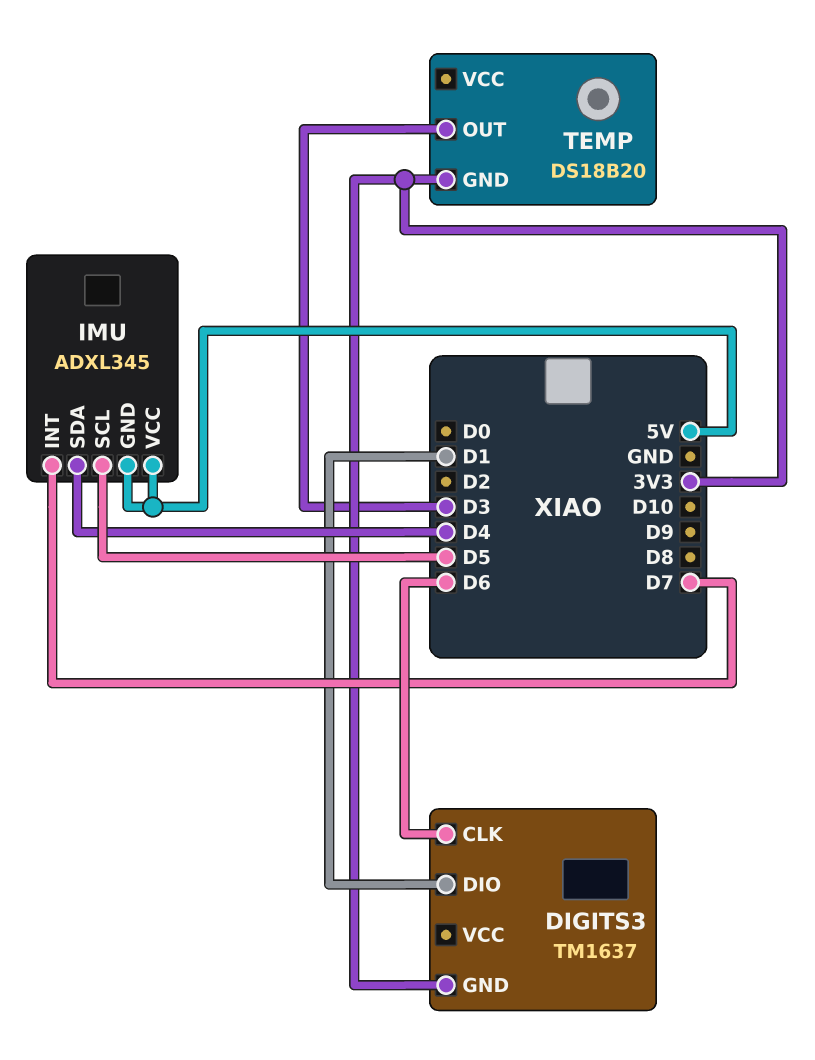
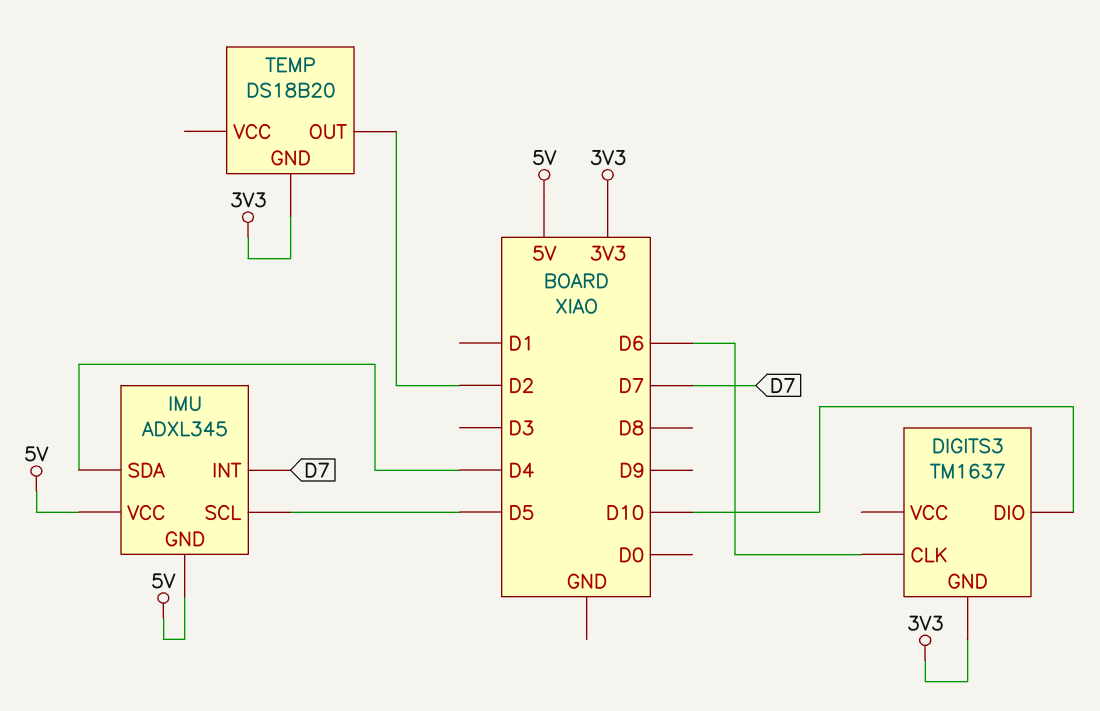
DIGITS3 pin DIO: D1 -> D10
TEMP pin OUT: D3 -> D2

